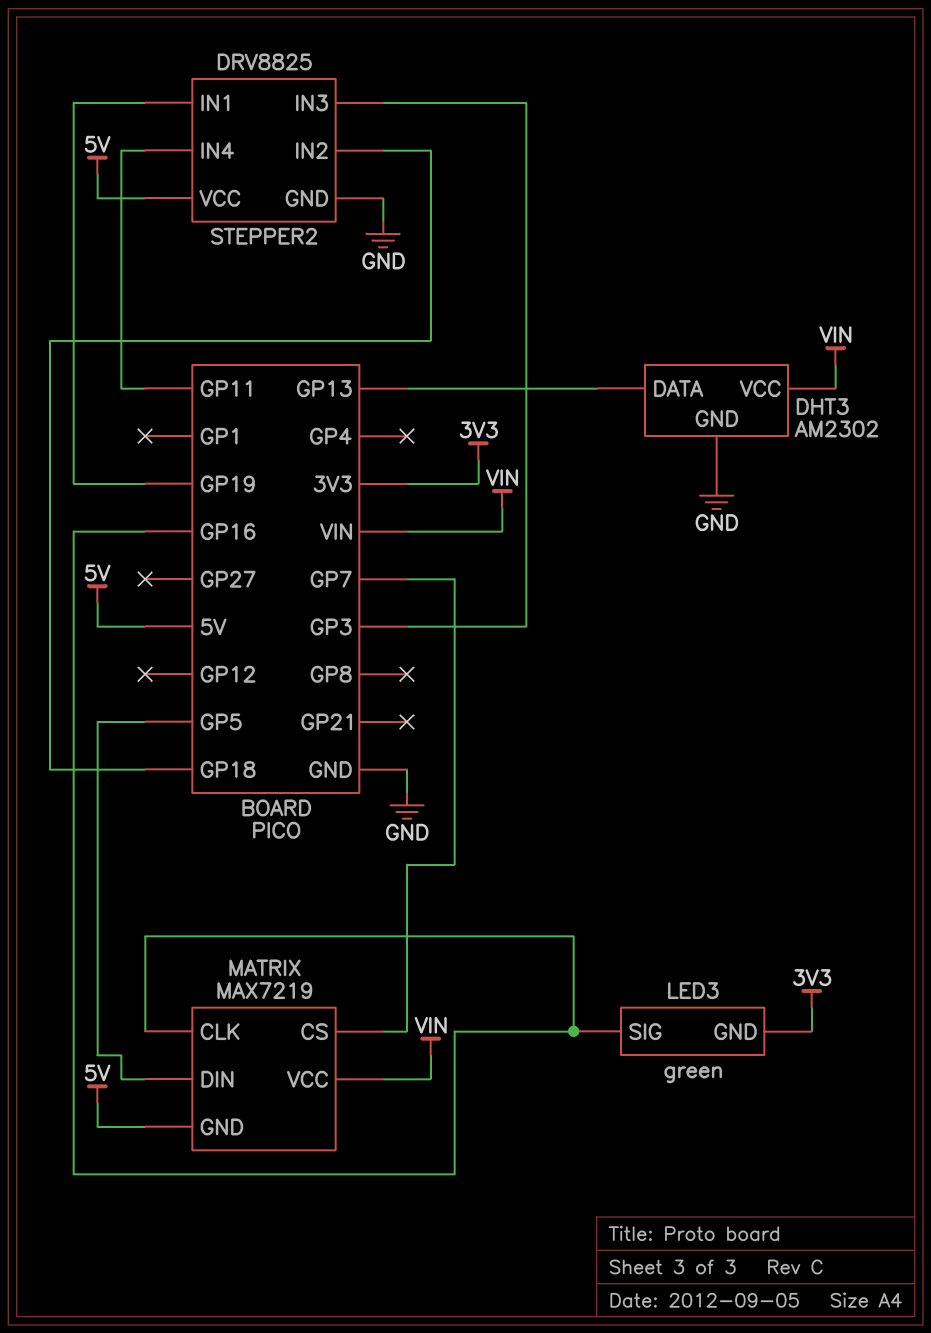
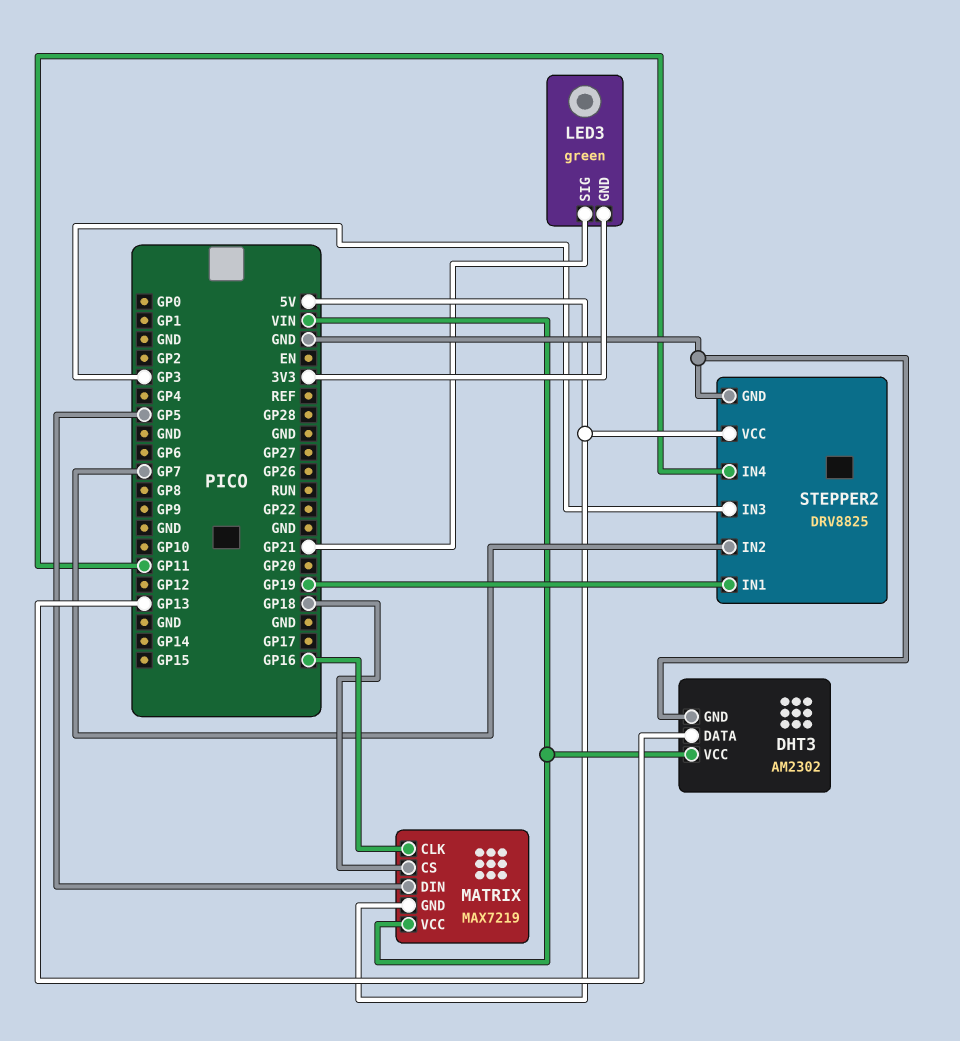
LED3 pin SIG: GP16 -> GP21
MATRIX pin CS: GP7 -> GP18
STEPPER2 pin IN2: GP18 -> GP7

